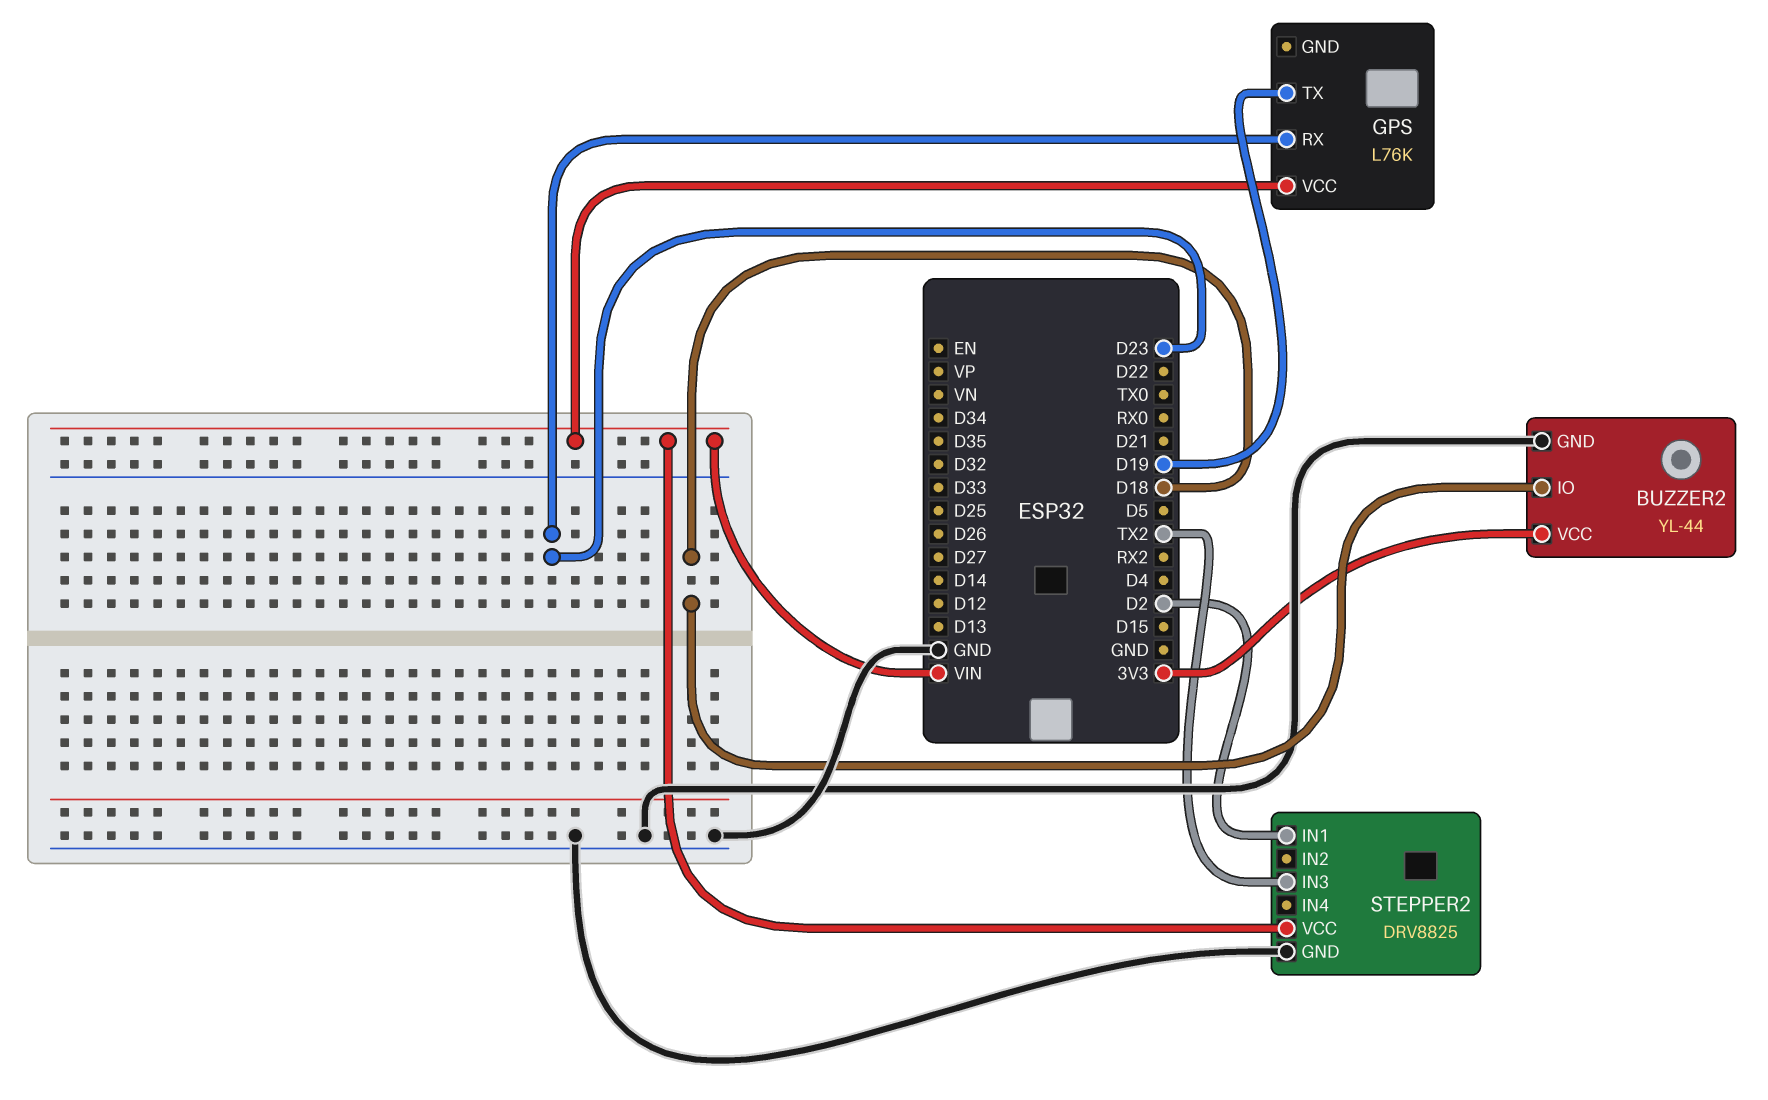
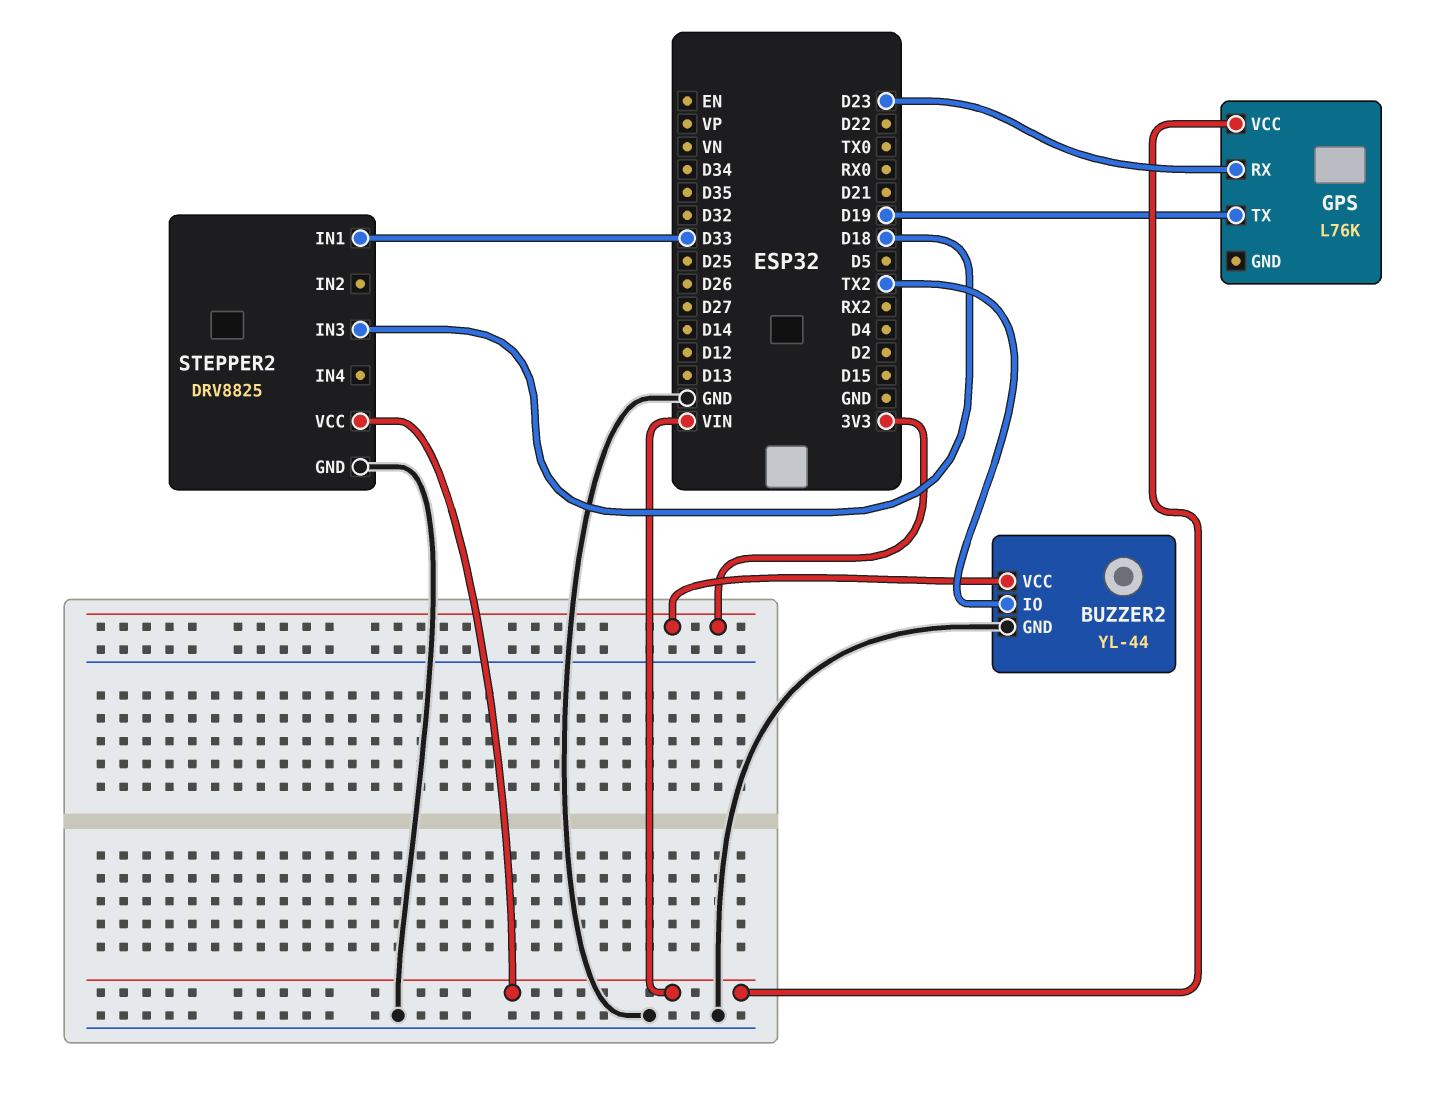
BUZZER2 pin IO: D18 -> TX2
STEPPER2 pin IN1: D2 -> D33
STEPPER2 pin IN3: TX2 -> D18

